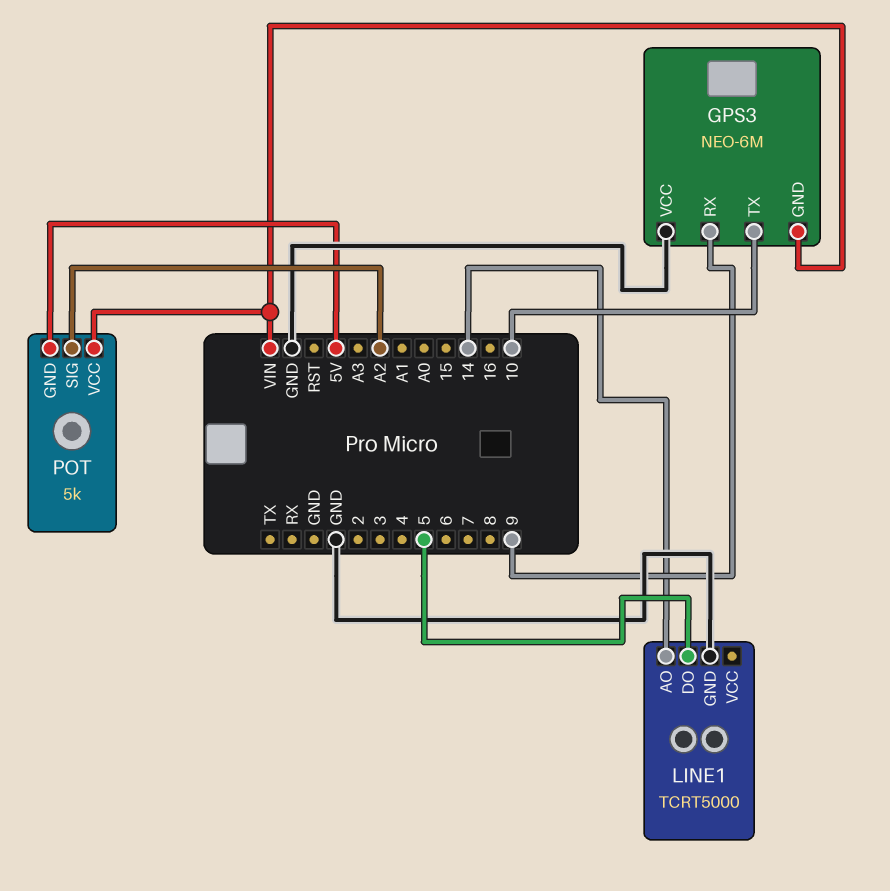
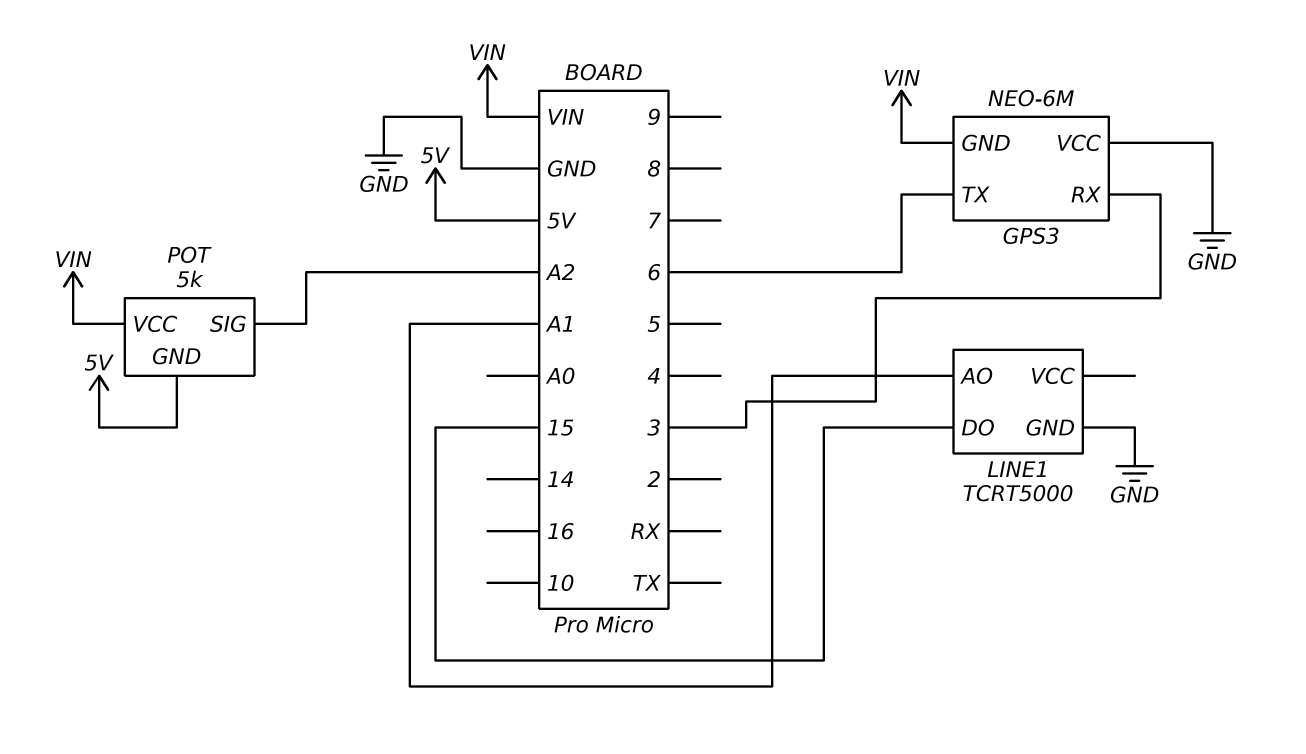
GPS3 pin RX: 9 -> 3
GPS3 pin TX: 10 -> 6
LINE1 pin AO: 14 -> A1
LINE1 pin DO: 5 -> 15

